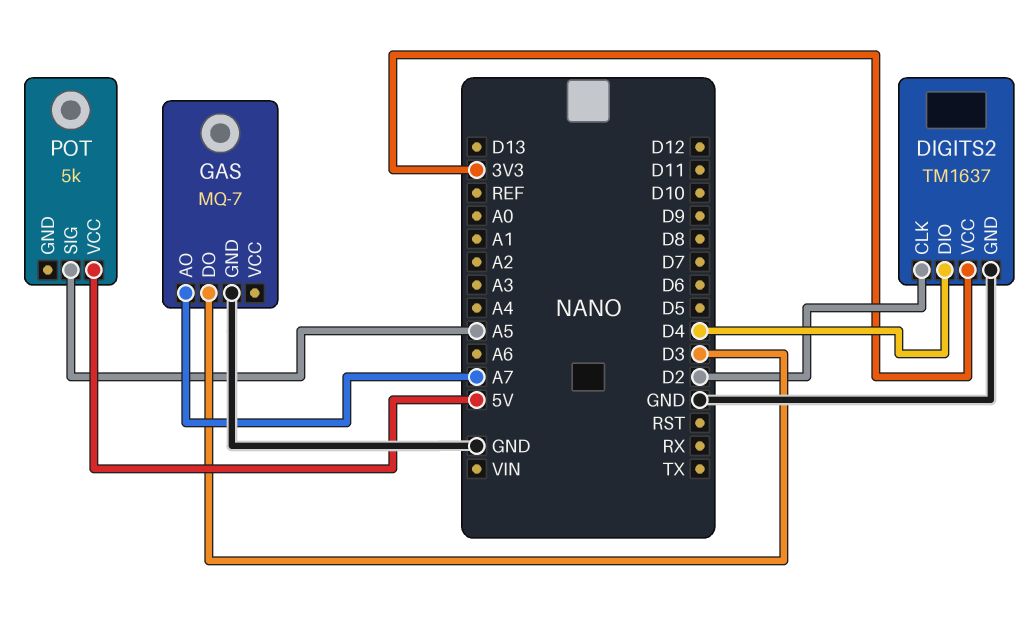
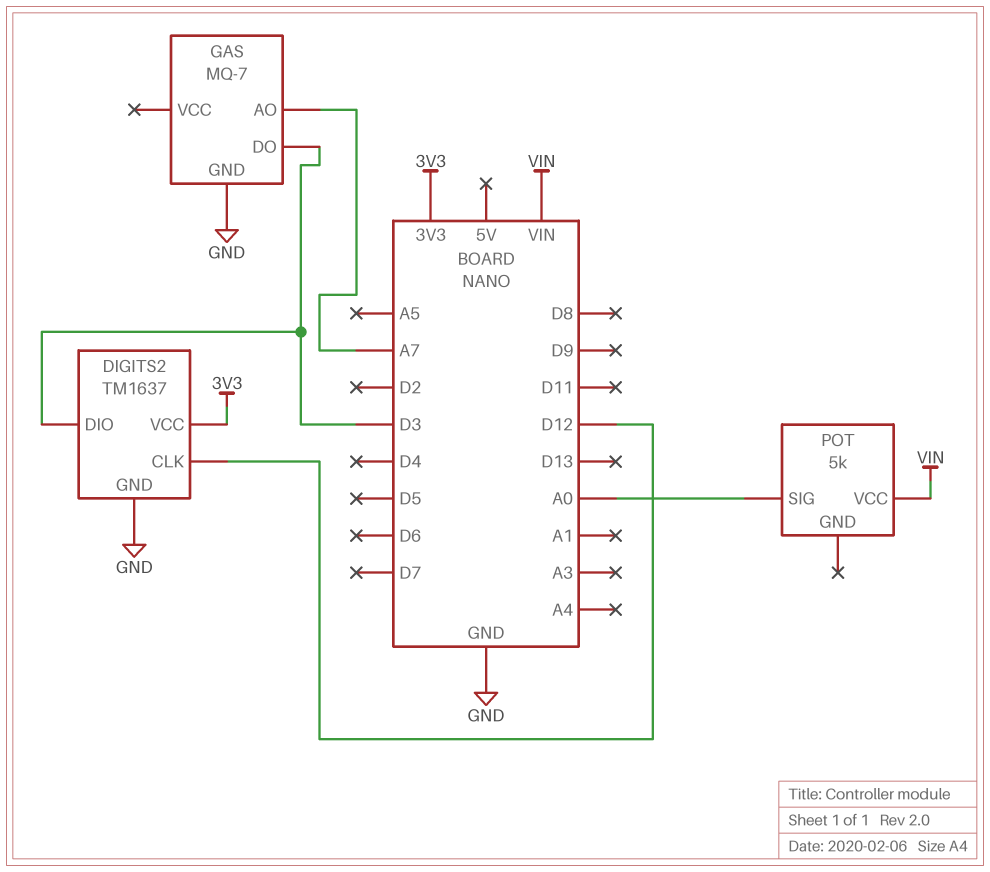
DIGITS2 pin CLK: D2 -> D12
DIGITS2 pin DIO: D4 -> D3
POT pin SIG: A5 -> A0
POT pin VCC: 5V -> VIN

